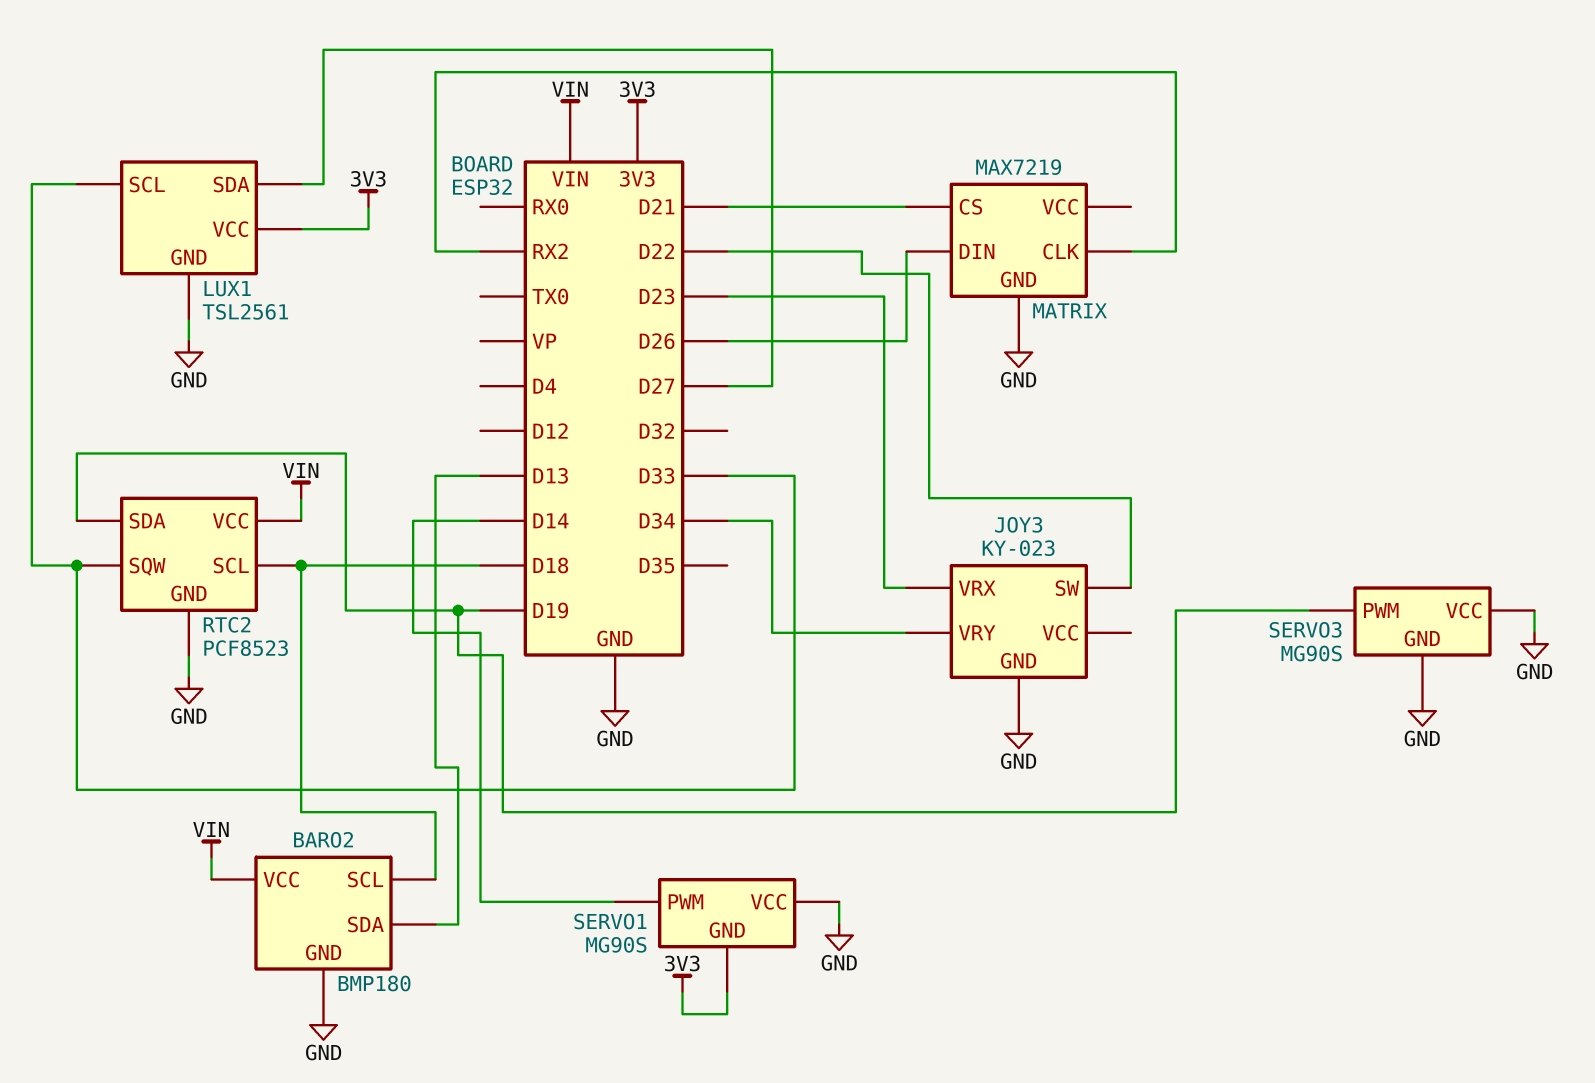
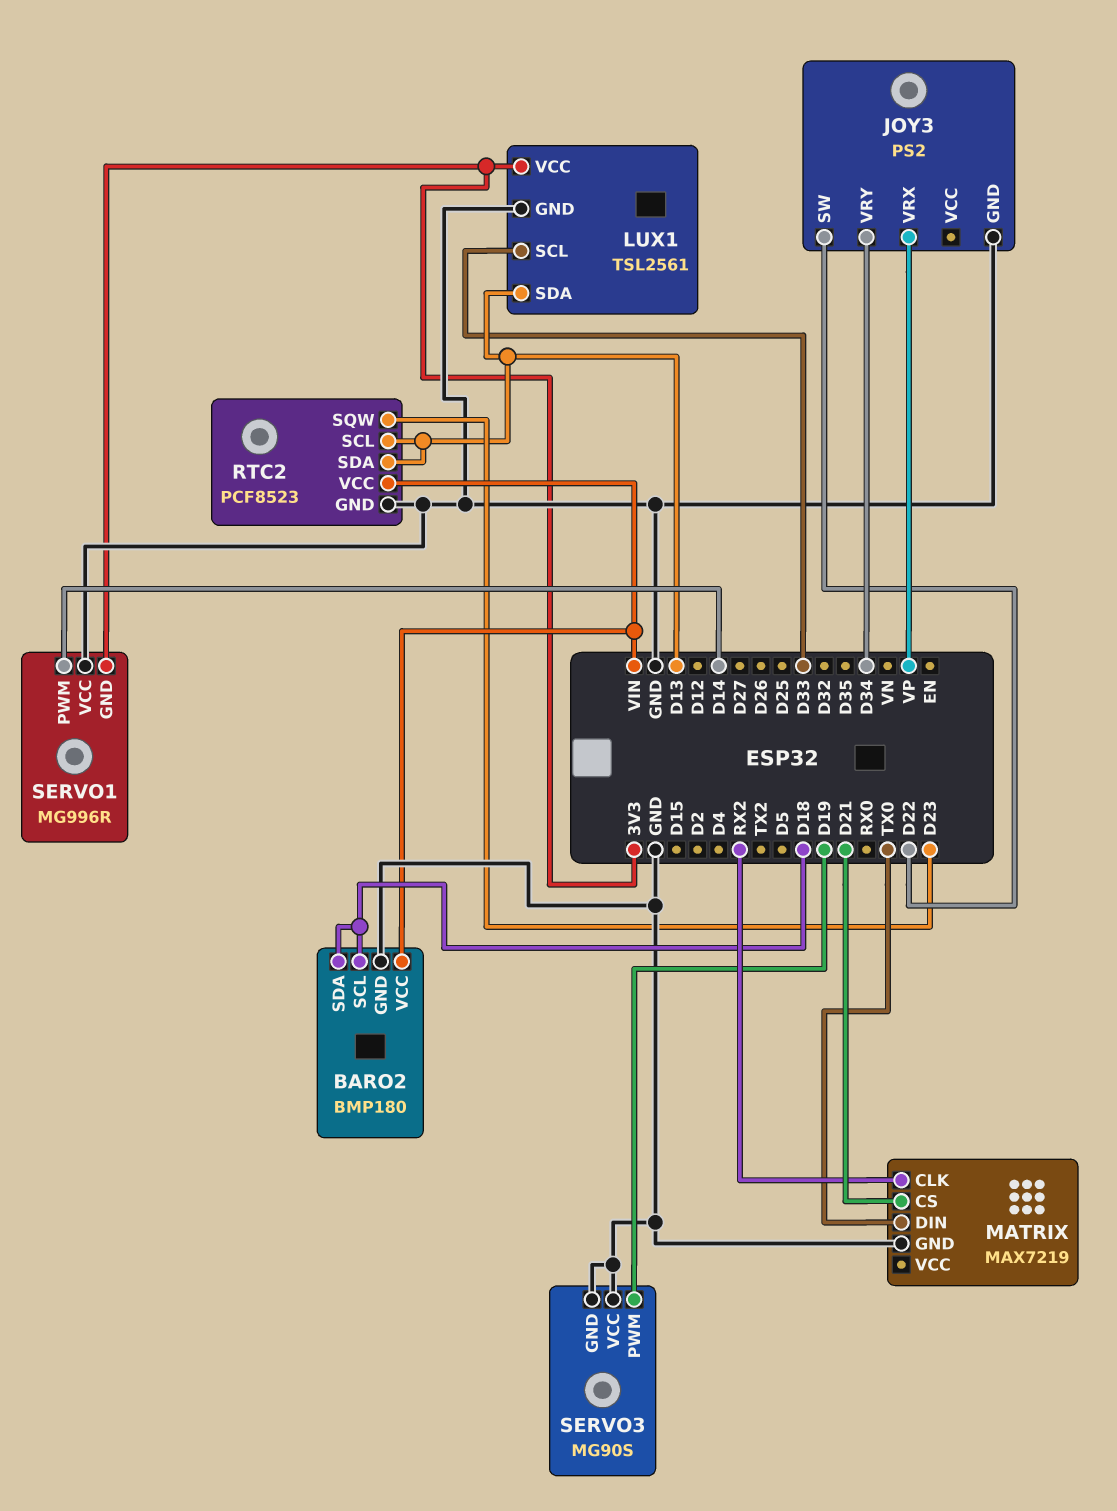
BARO2 pin SDA: D13 -> D18
JOY3: KY-023 -> PS2
JOY3 pin VRX: D23 -> VP
LUX1 pin SDA: D27 -> D13
MATRIX pin DIN: D26 -> TX0
RTC2 pin SCL: D18 -> D13
RTC2 pin SDA: D19 -> D13
RTC2 pin SQW: D33 -> D23
SERVO1: MG90S -> MG996R

